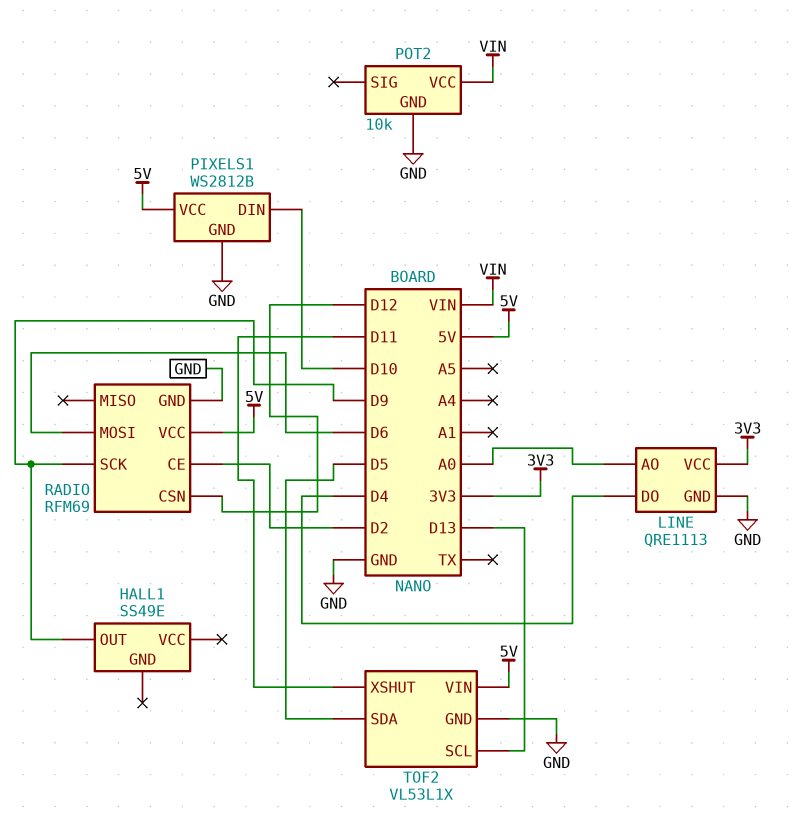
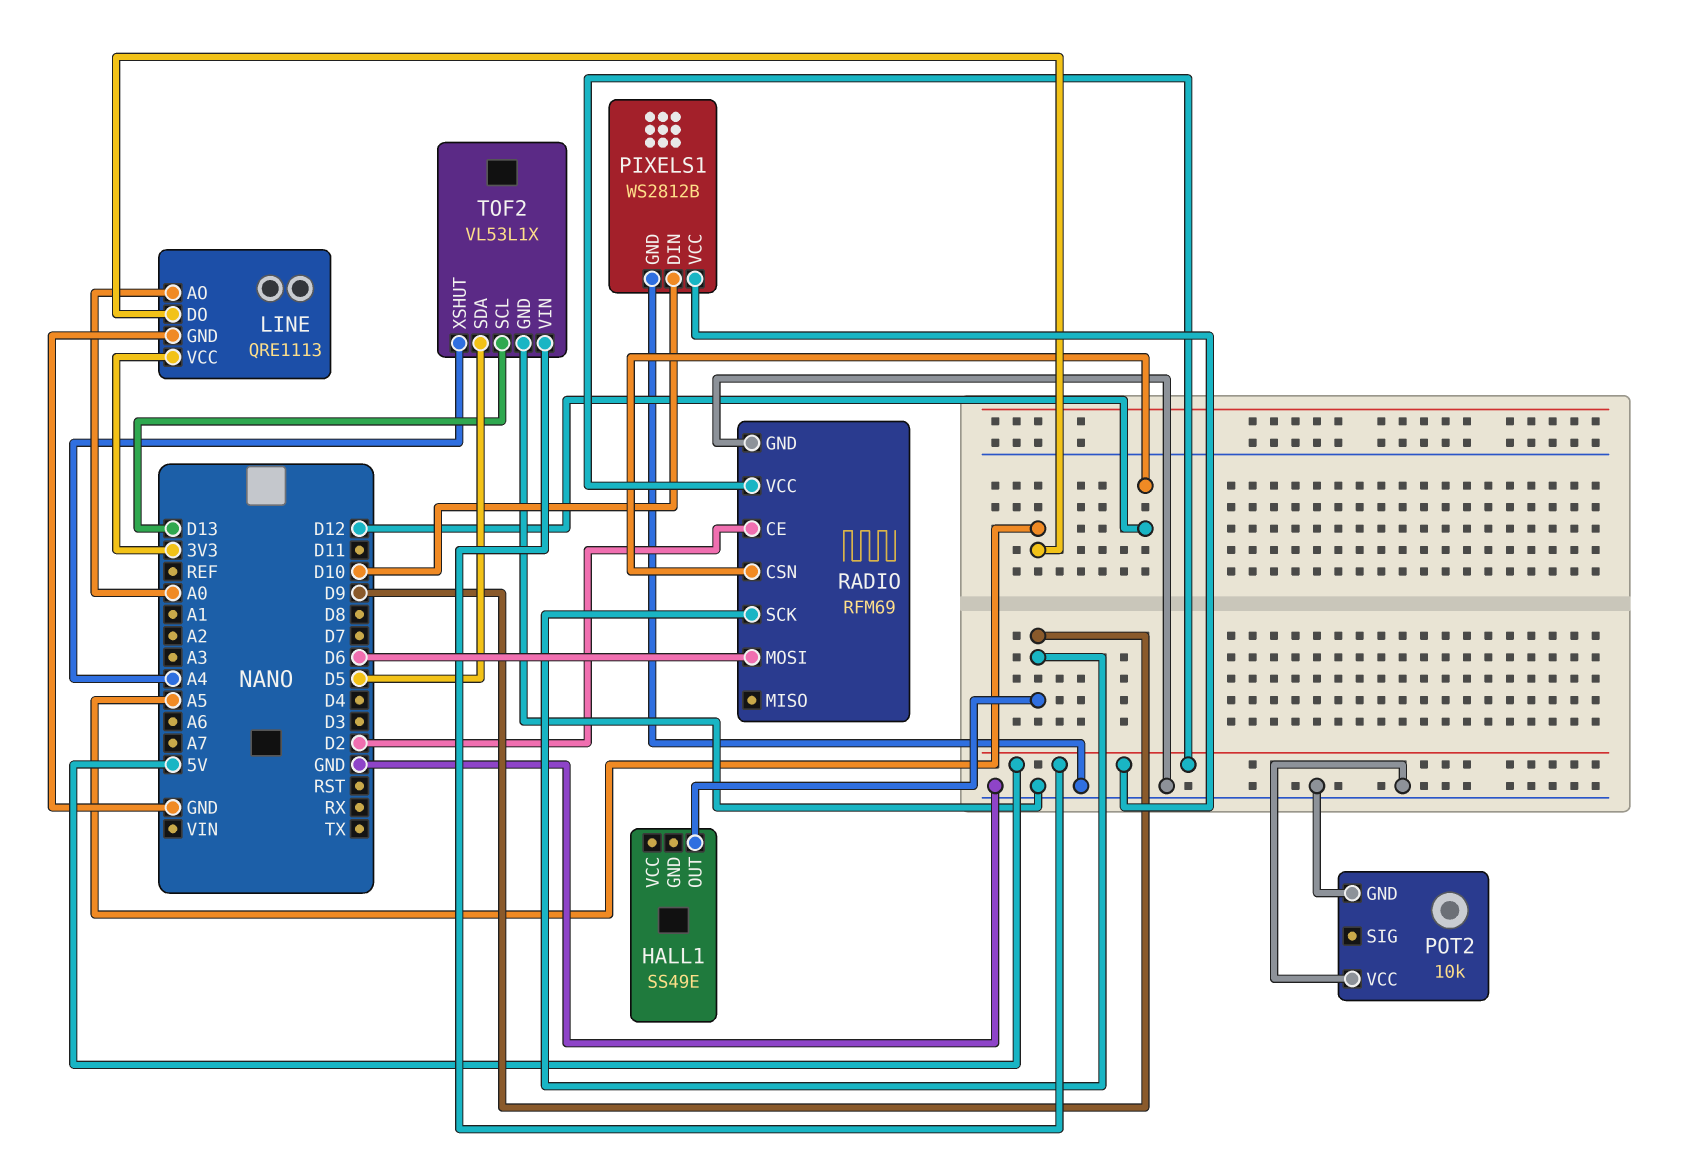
LINE pin DO: D4 -> A5
POT2 pin VCC: VIN -> GND
TOF2 pin XSHUT: D11 -> A4

